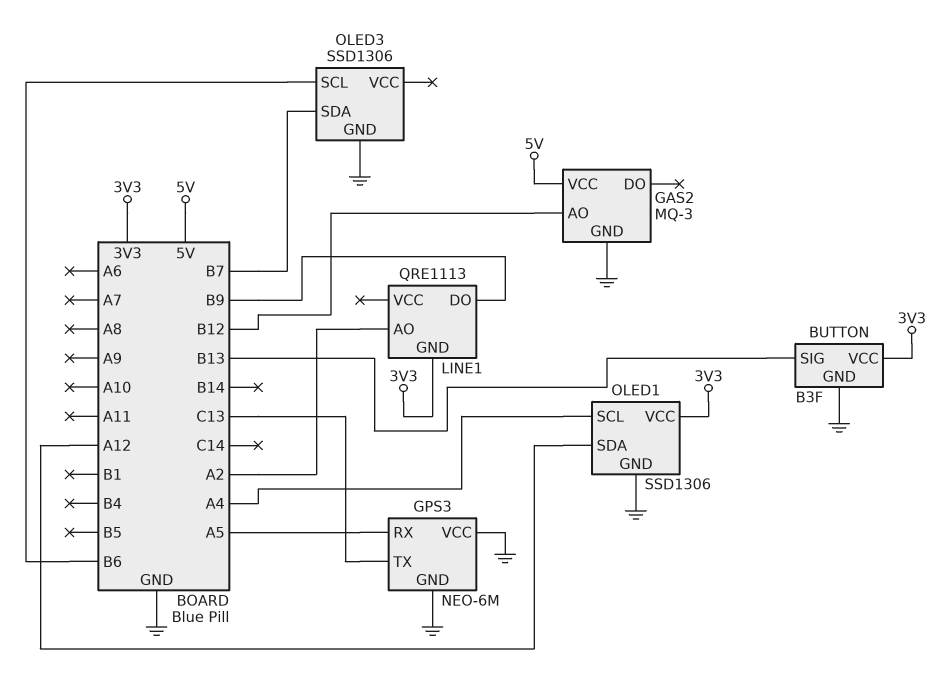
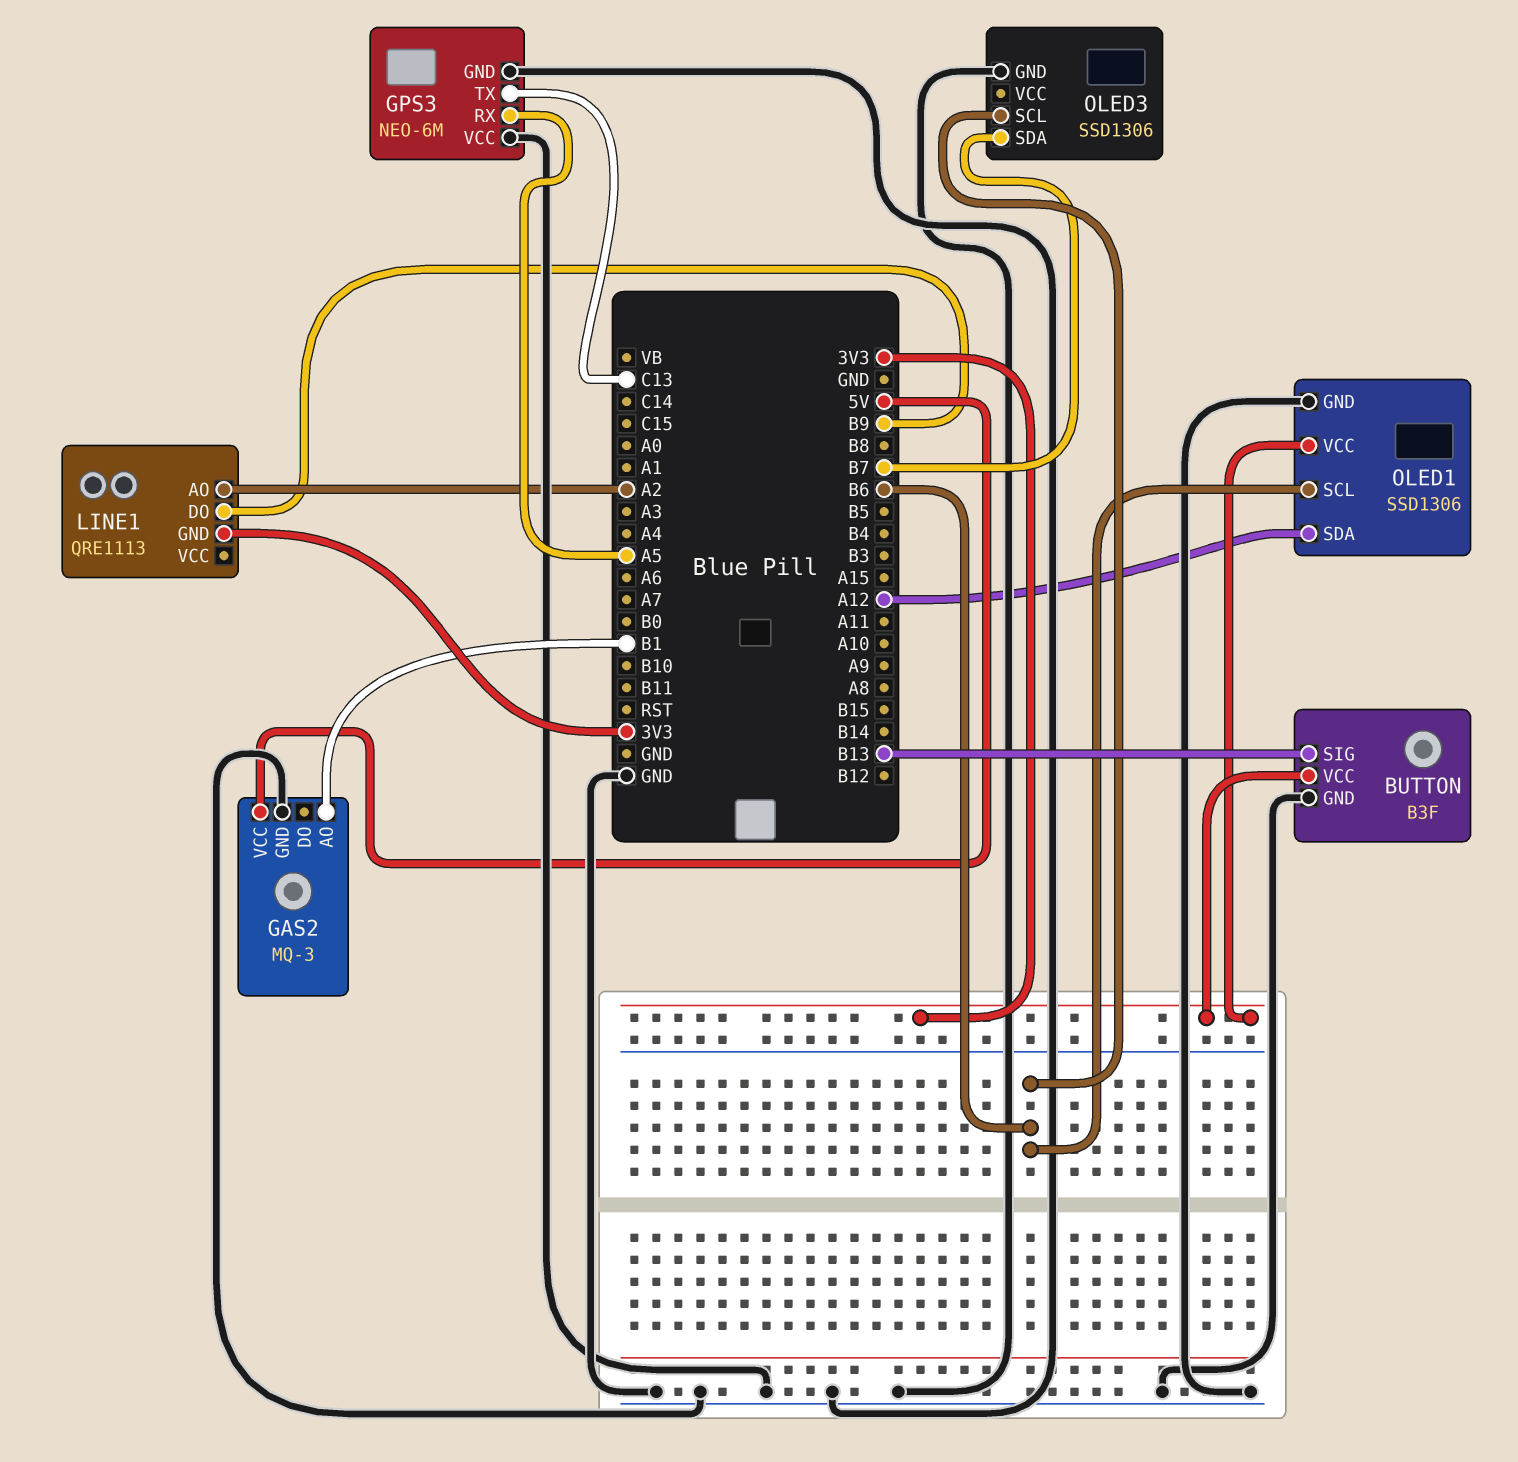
GAS2 pin AO: B12 -> B1
OLED1 pin SCL: A4 -> B6

